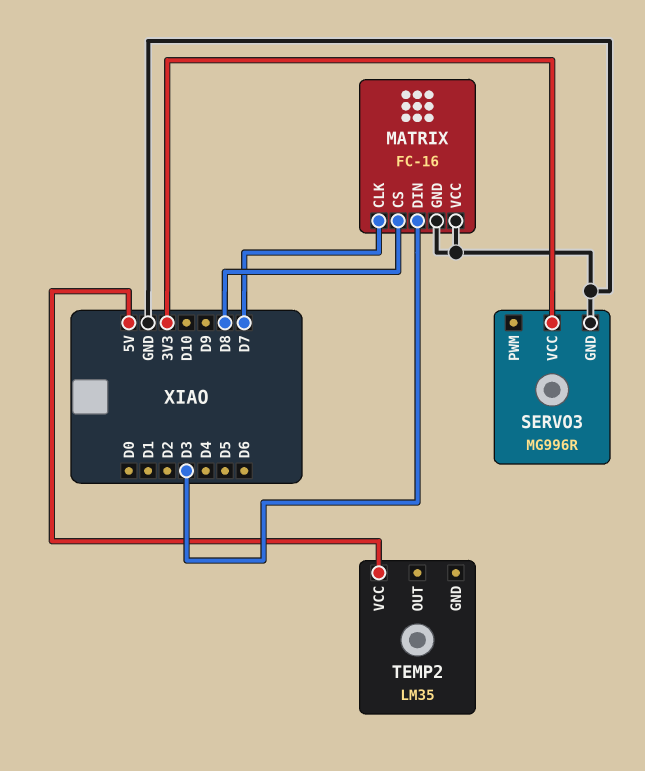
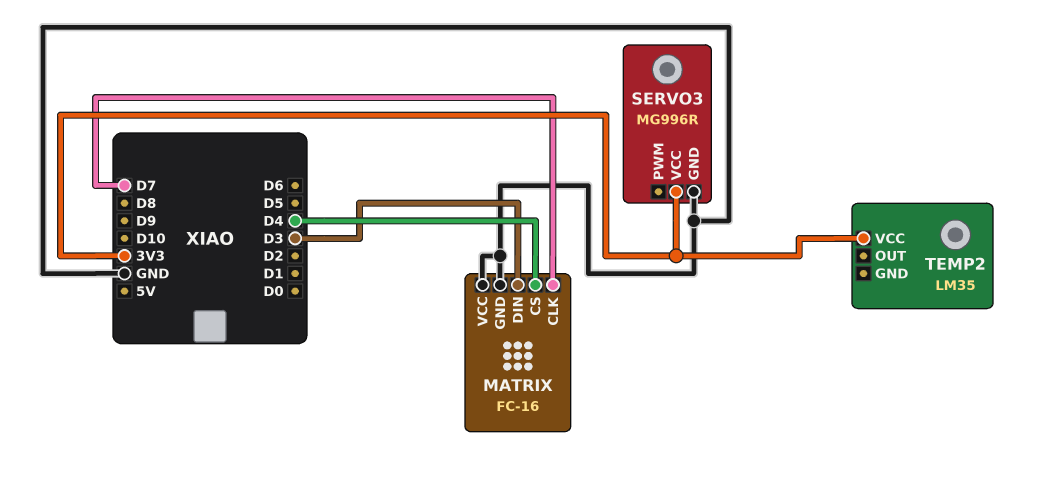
MATRIX pin CS: D8 -> D4
TEMP2 pin VCC: 5V -> 3V3

